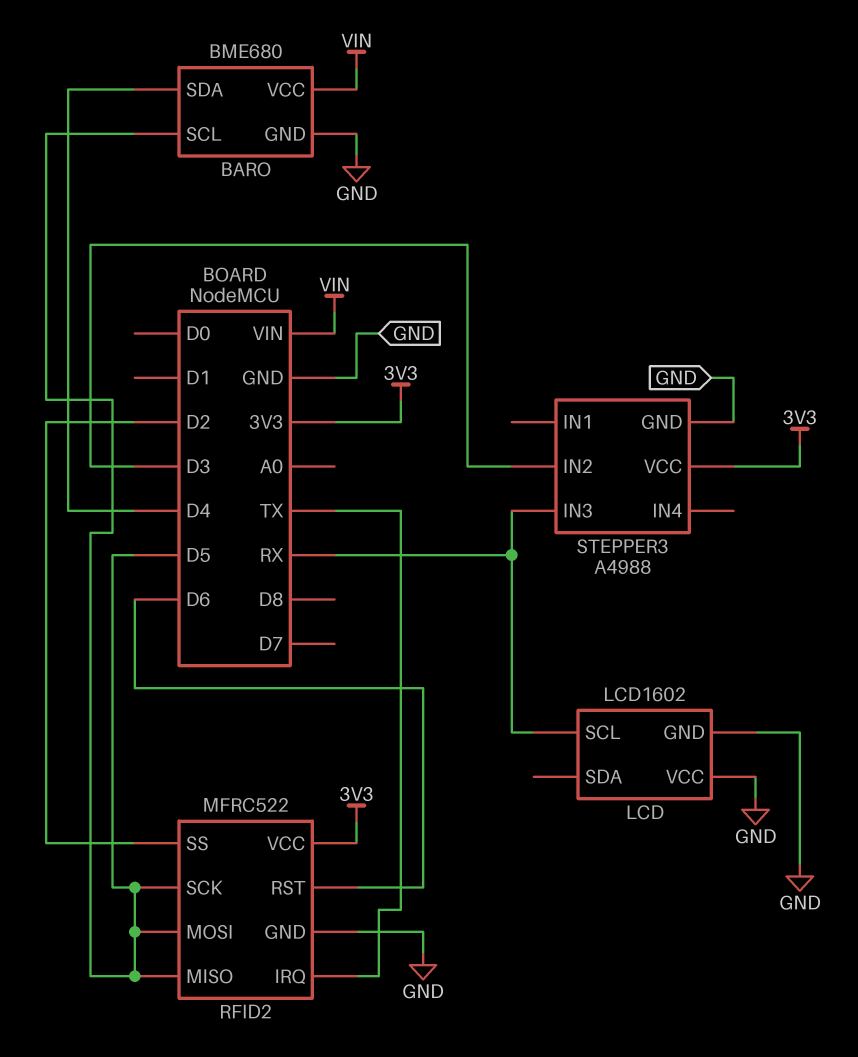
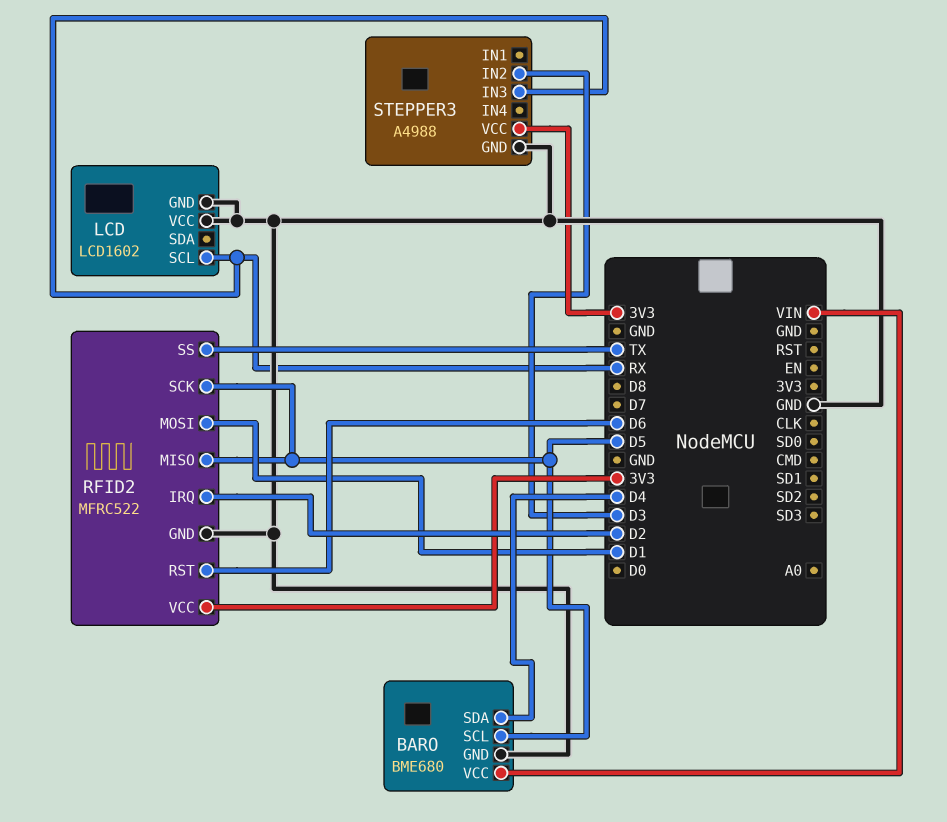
RFID2 pin IRQ: TX -> D2
RFID2 pin MOSI: D5 -> D1
RFID2 pin SS: D2 -> TX

